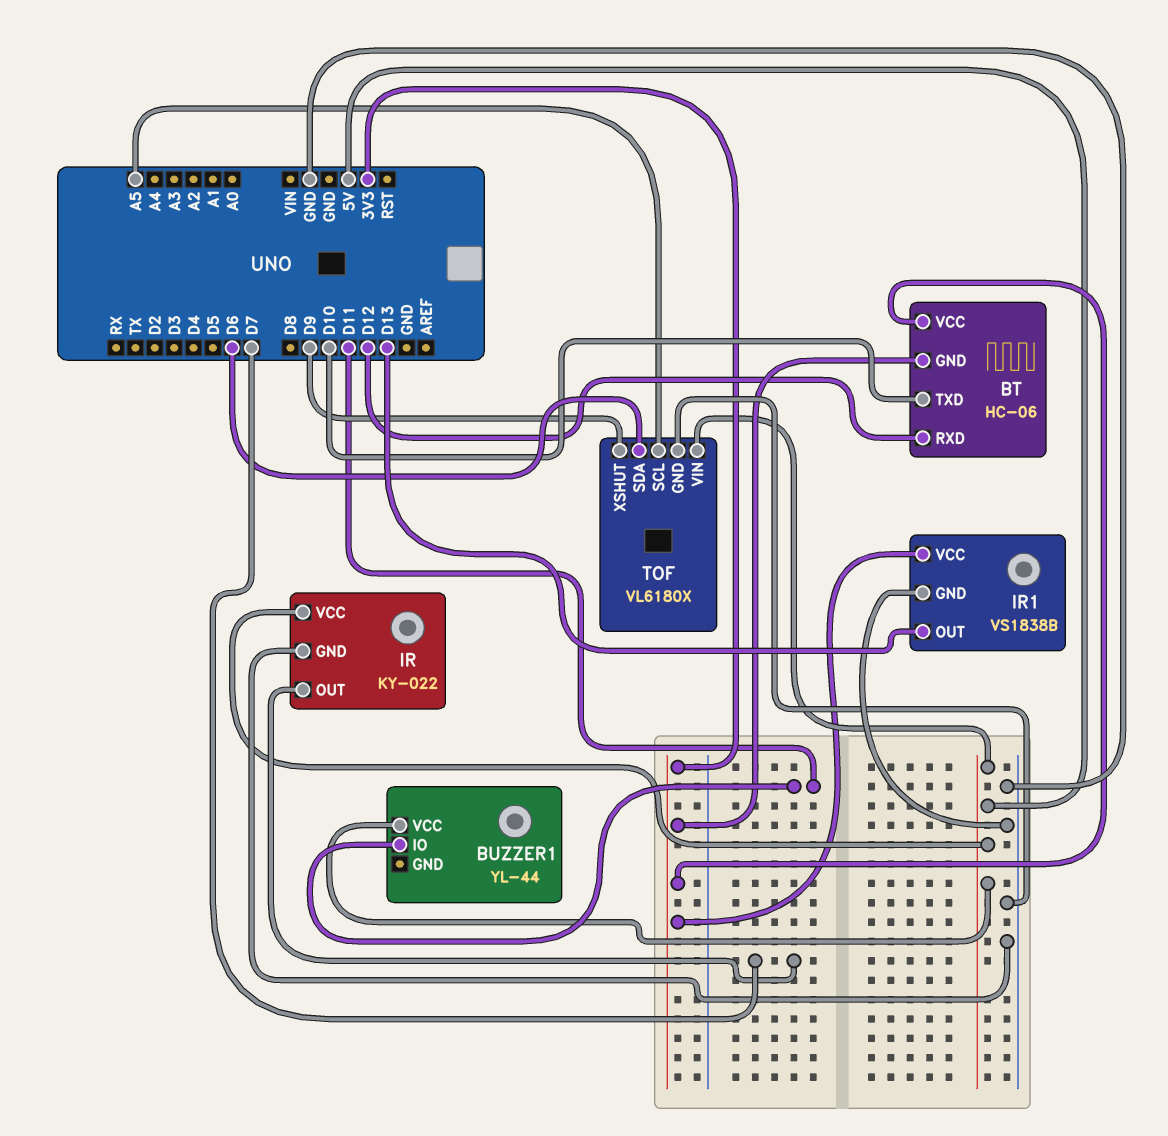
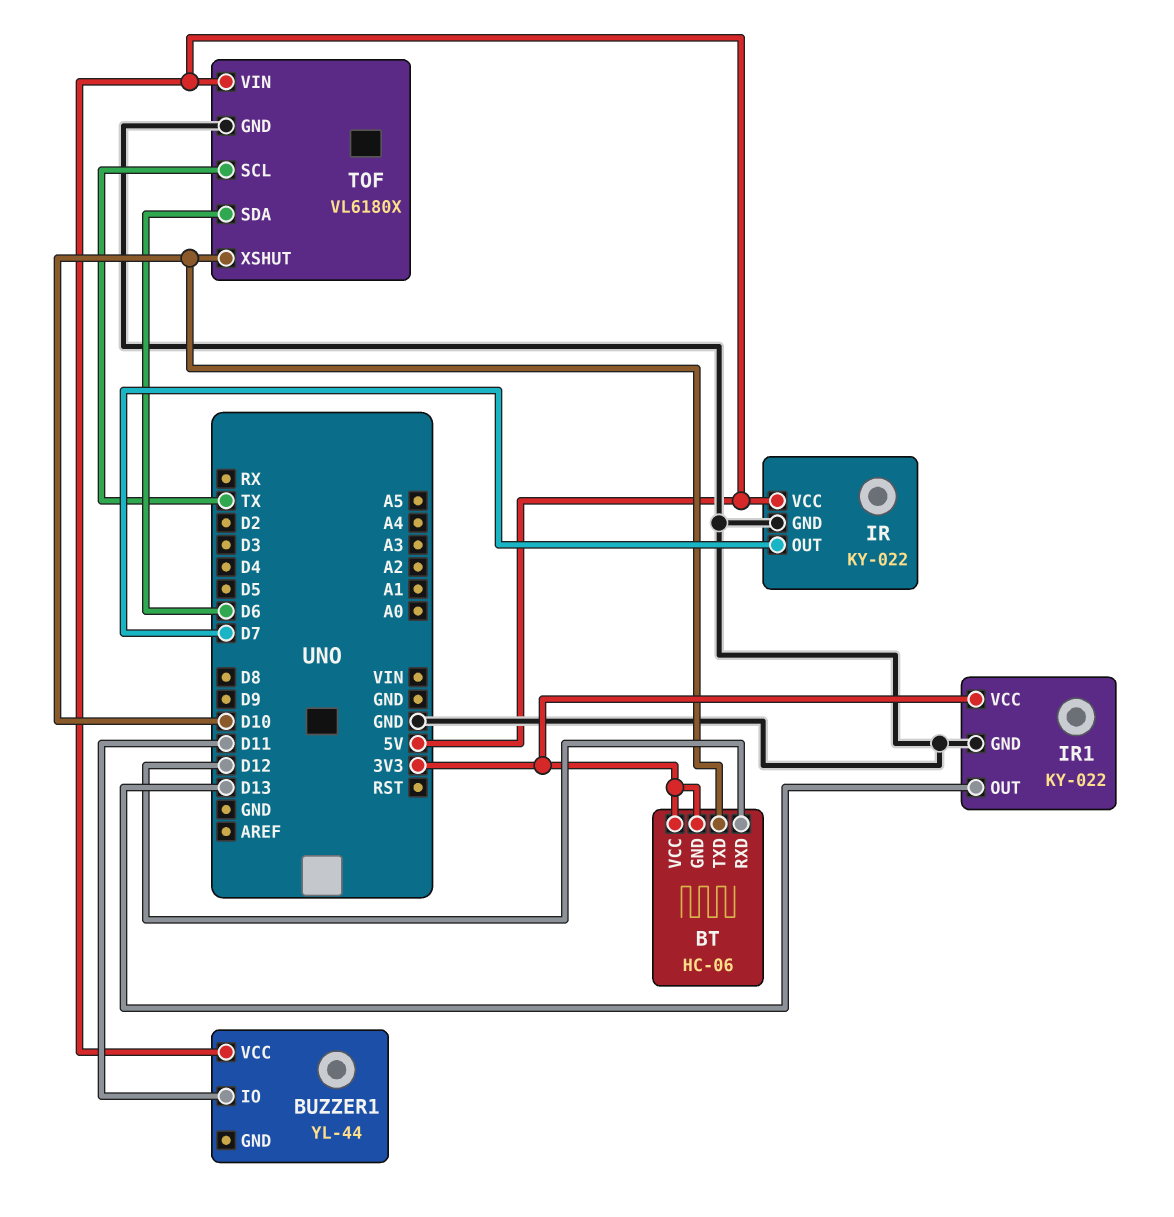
IR1: VS1838B -> KY-022
TOF pin SCL: A5 -> TX
TOF pin XSHUT: D9 -> D10

